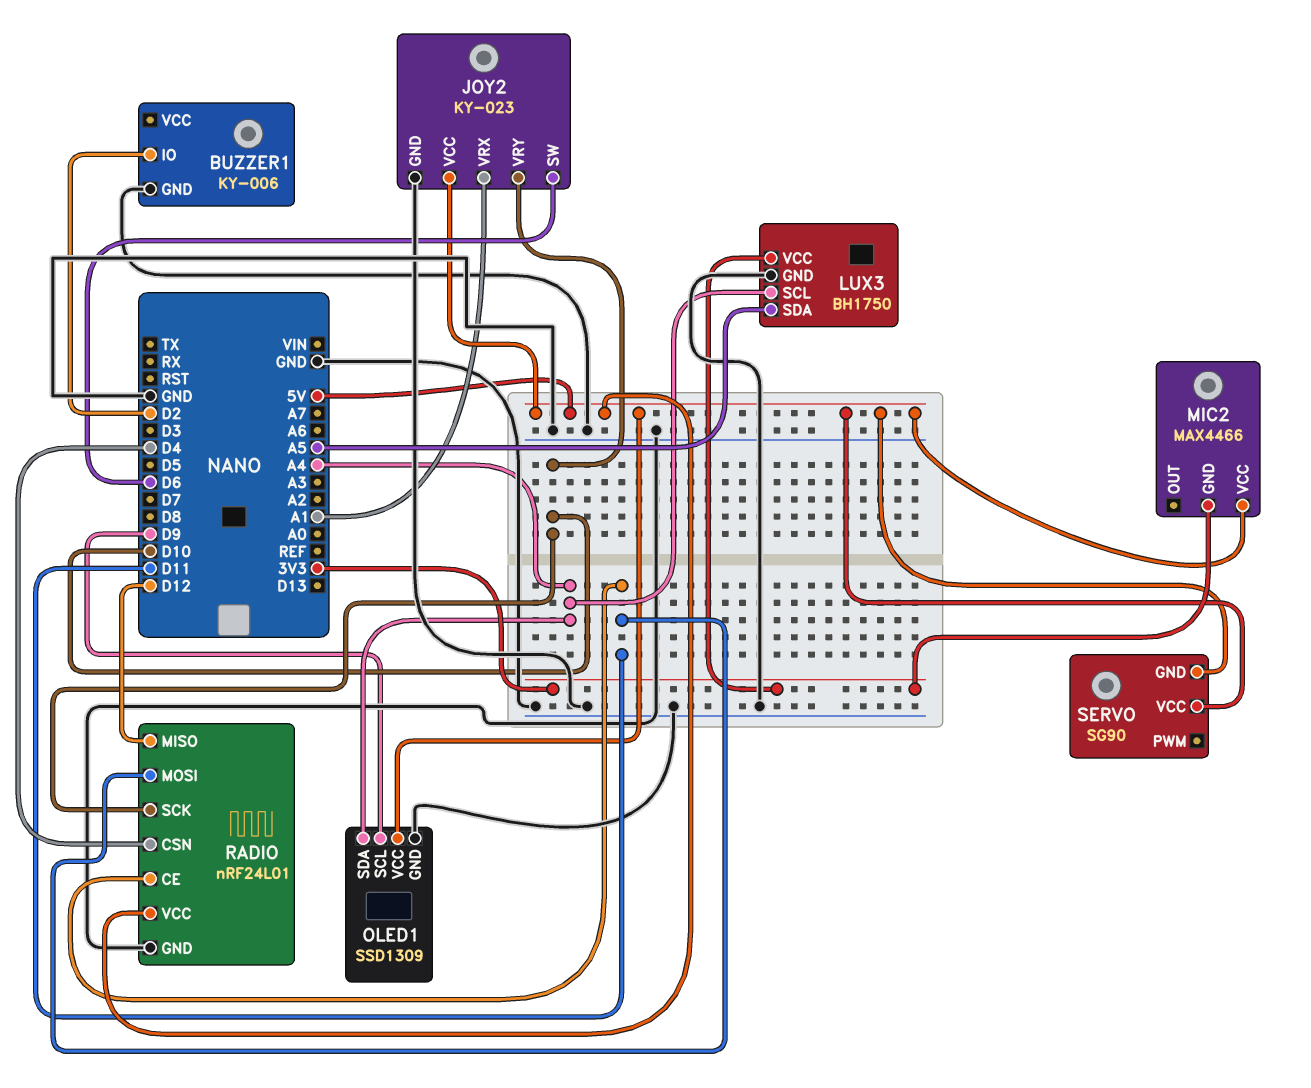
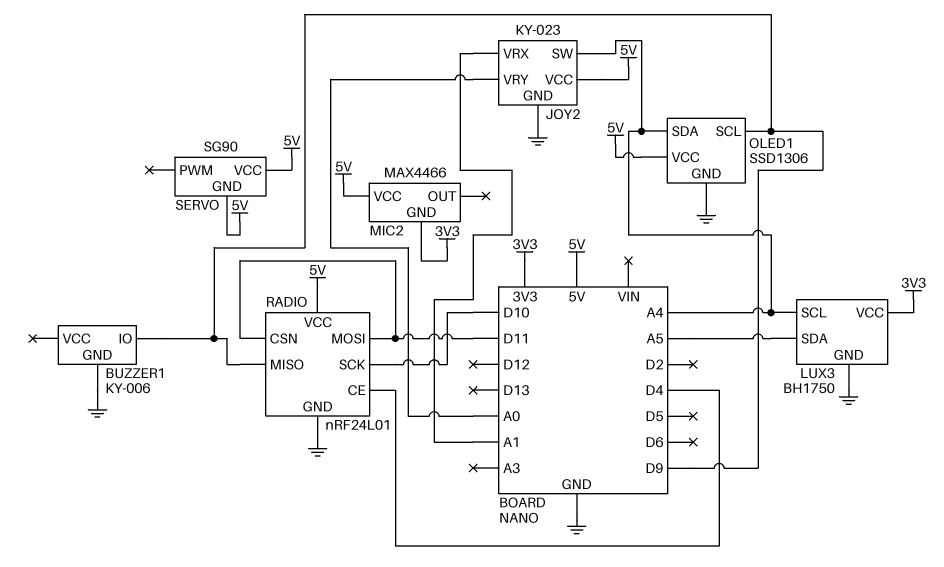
BUZZER1 pin IO: D2 -> D9
JOY2 pin SW: D6 -> A4
JOY2 pin VRY: D10 -> A0
OLED1: SSD1309 -> SSD1306
RADIO pin CE: D11 -> D4
RADIO pin CSN: D4 -> D11
RADIO pin MISO: D12 -> D9

